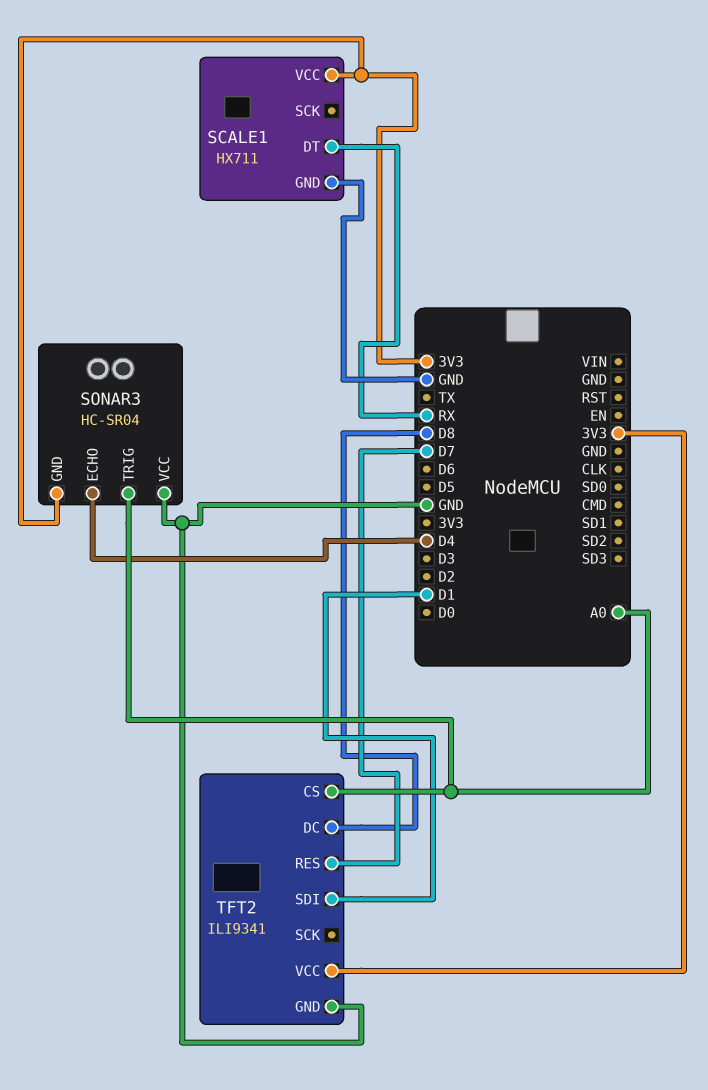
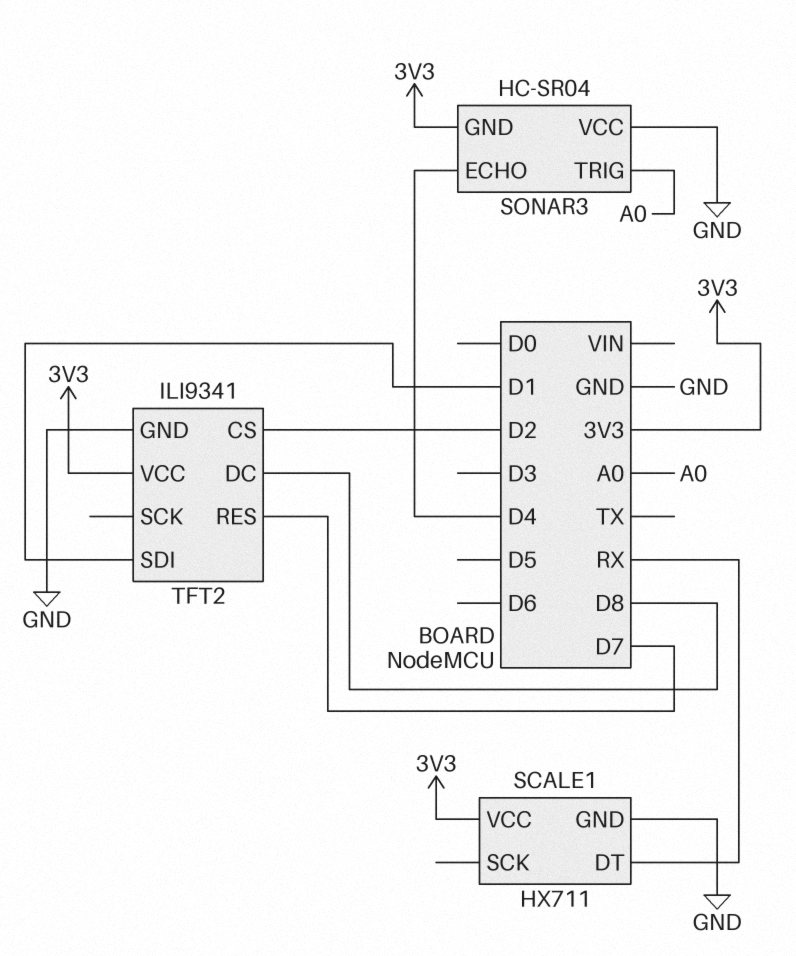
TFT2 pin CS: A0 -> D2

